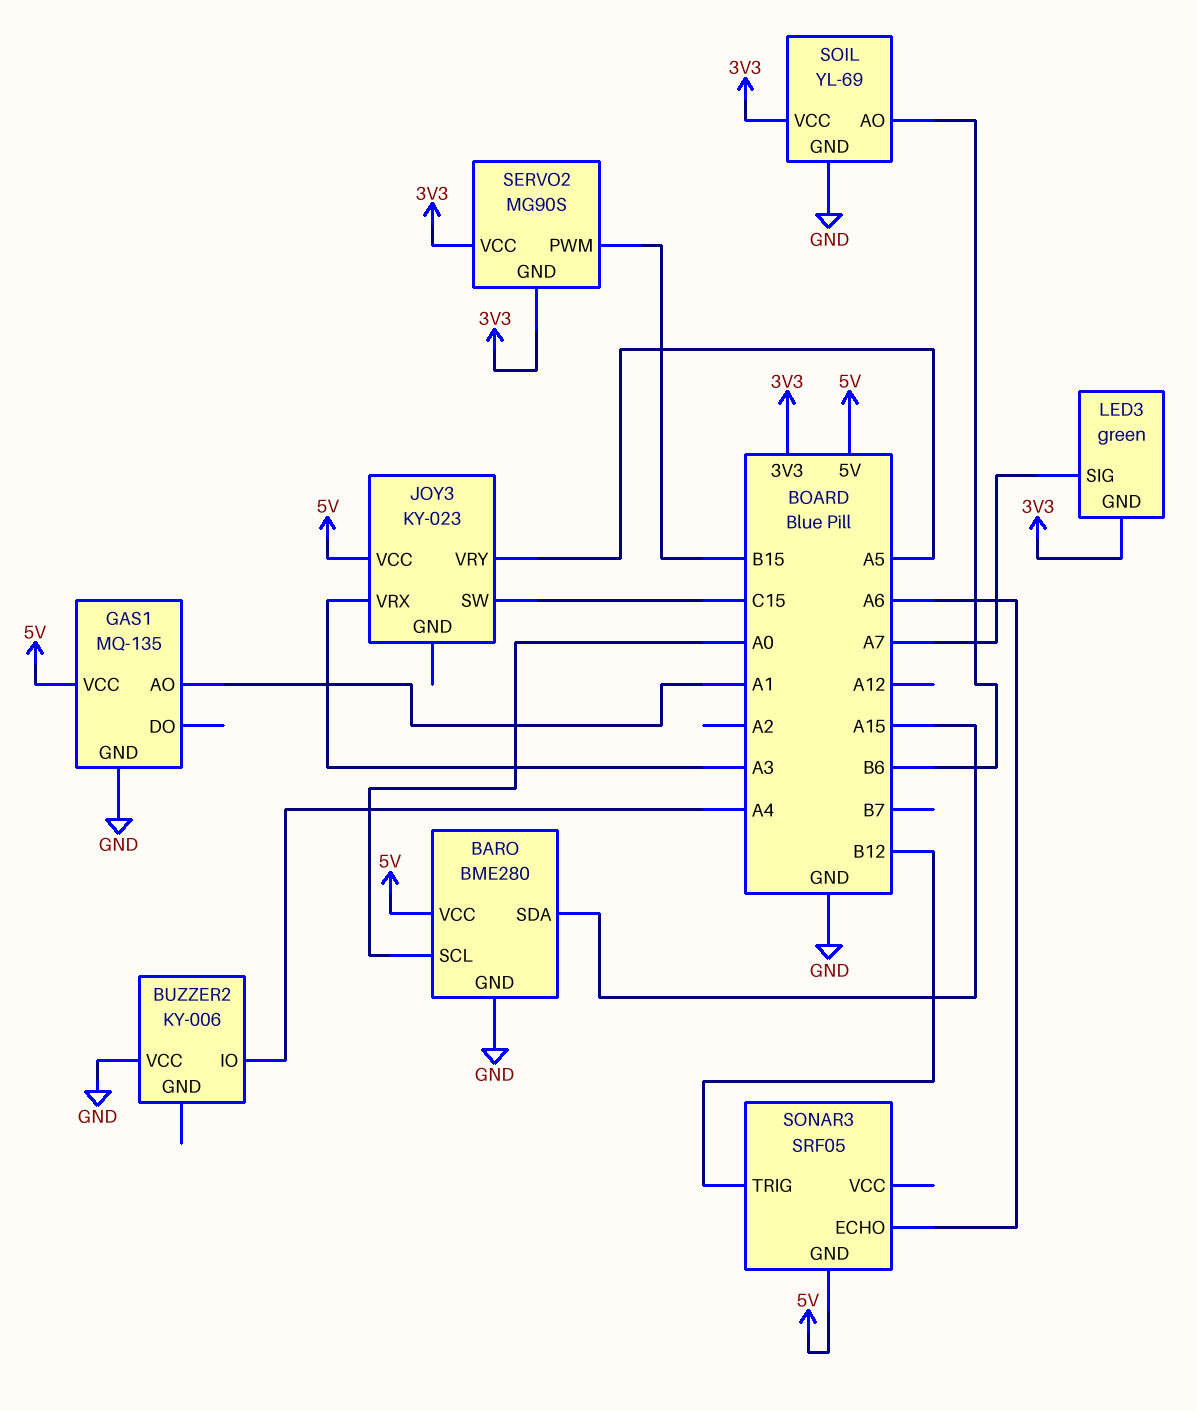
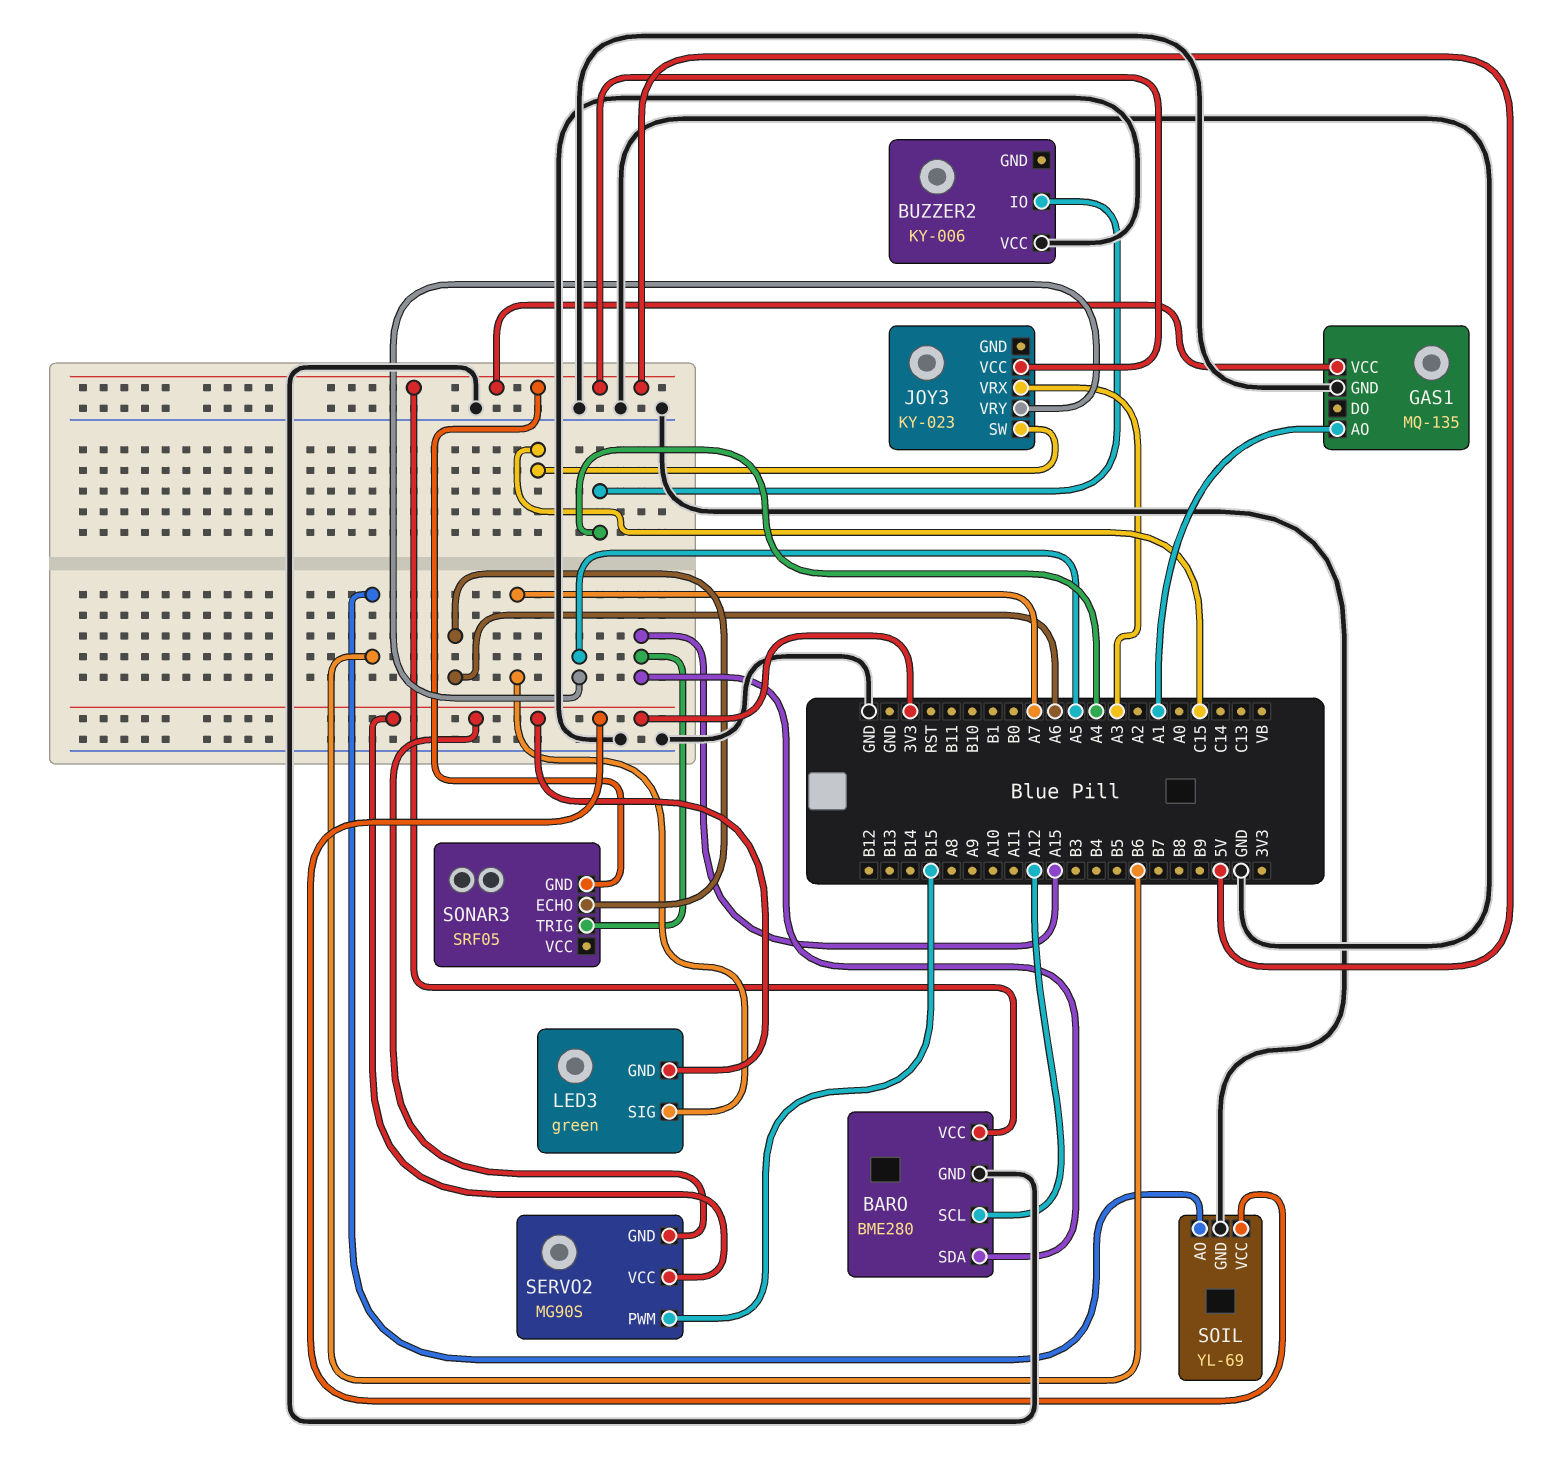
BARO pin SCL: A0 -> A12
SONAR3 pin TRIG: B12 -> A15

